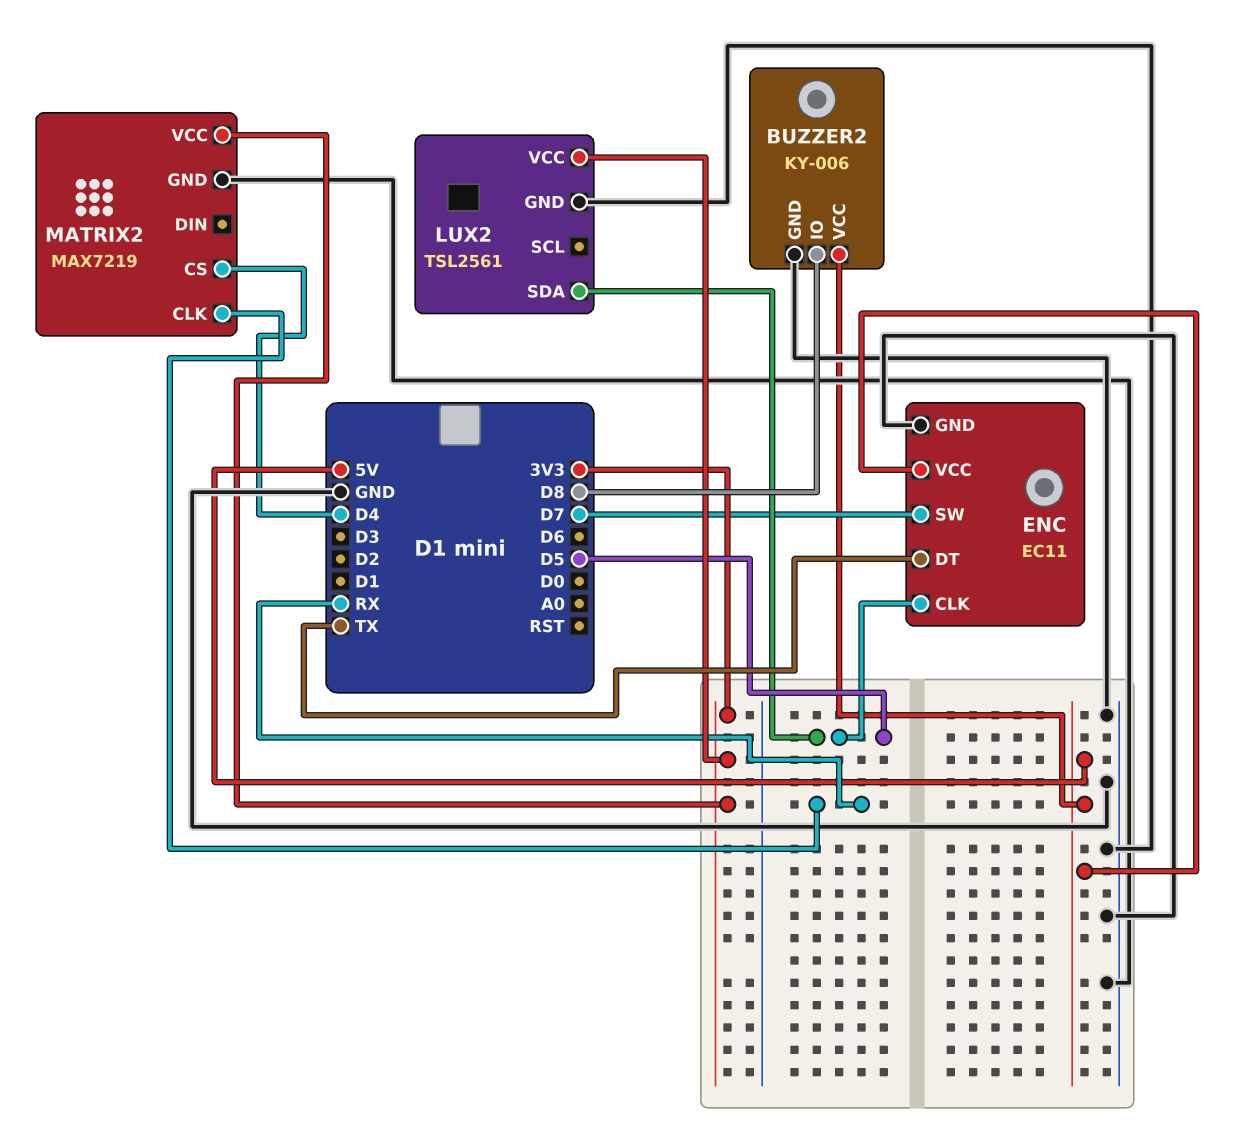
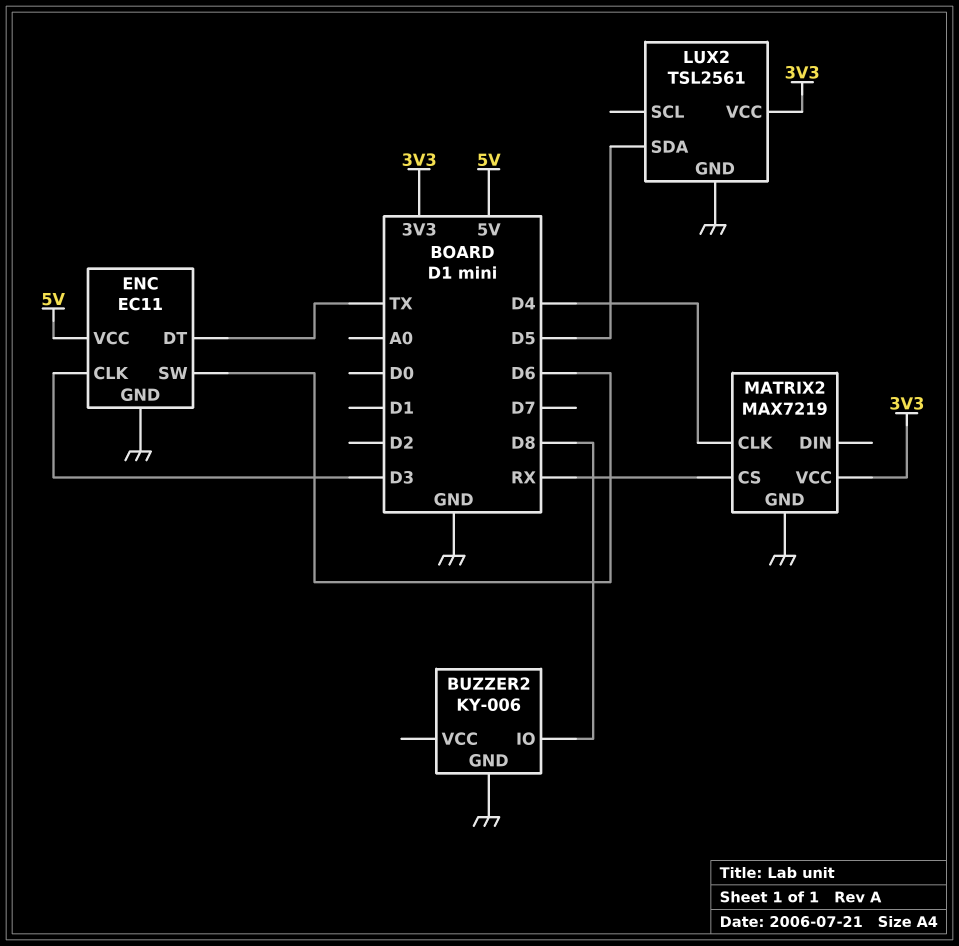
BUZZER2 pin VCC: 5V -> none
ENC pin CLK: D5 -> D3
ENC pin SW: D7 -> D6
MATRIX2 pin CLK: RX -> D4
MATRIX2 pin CS: D4 -> RX

